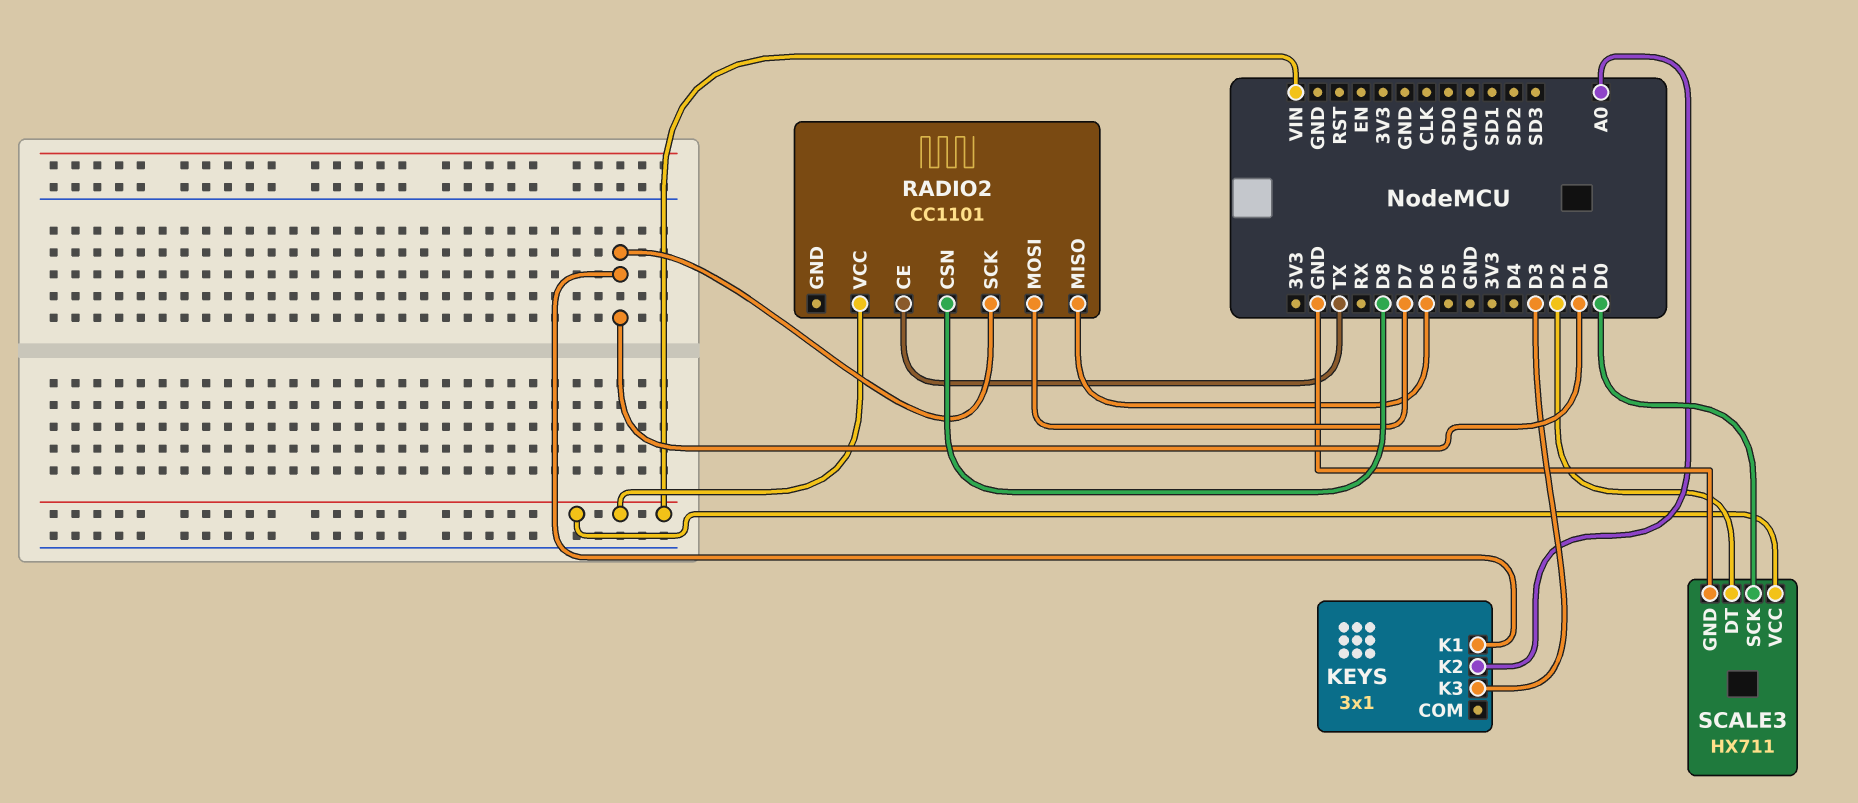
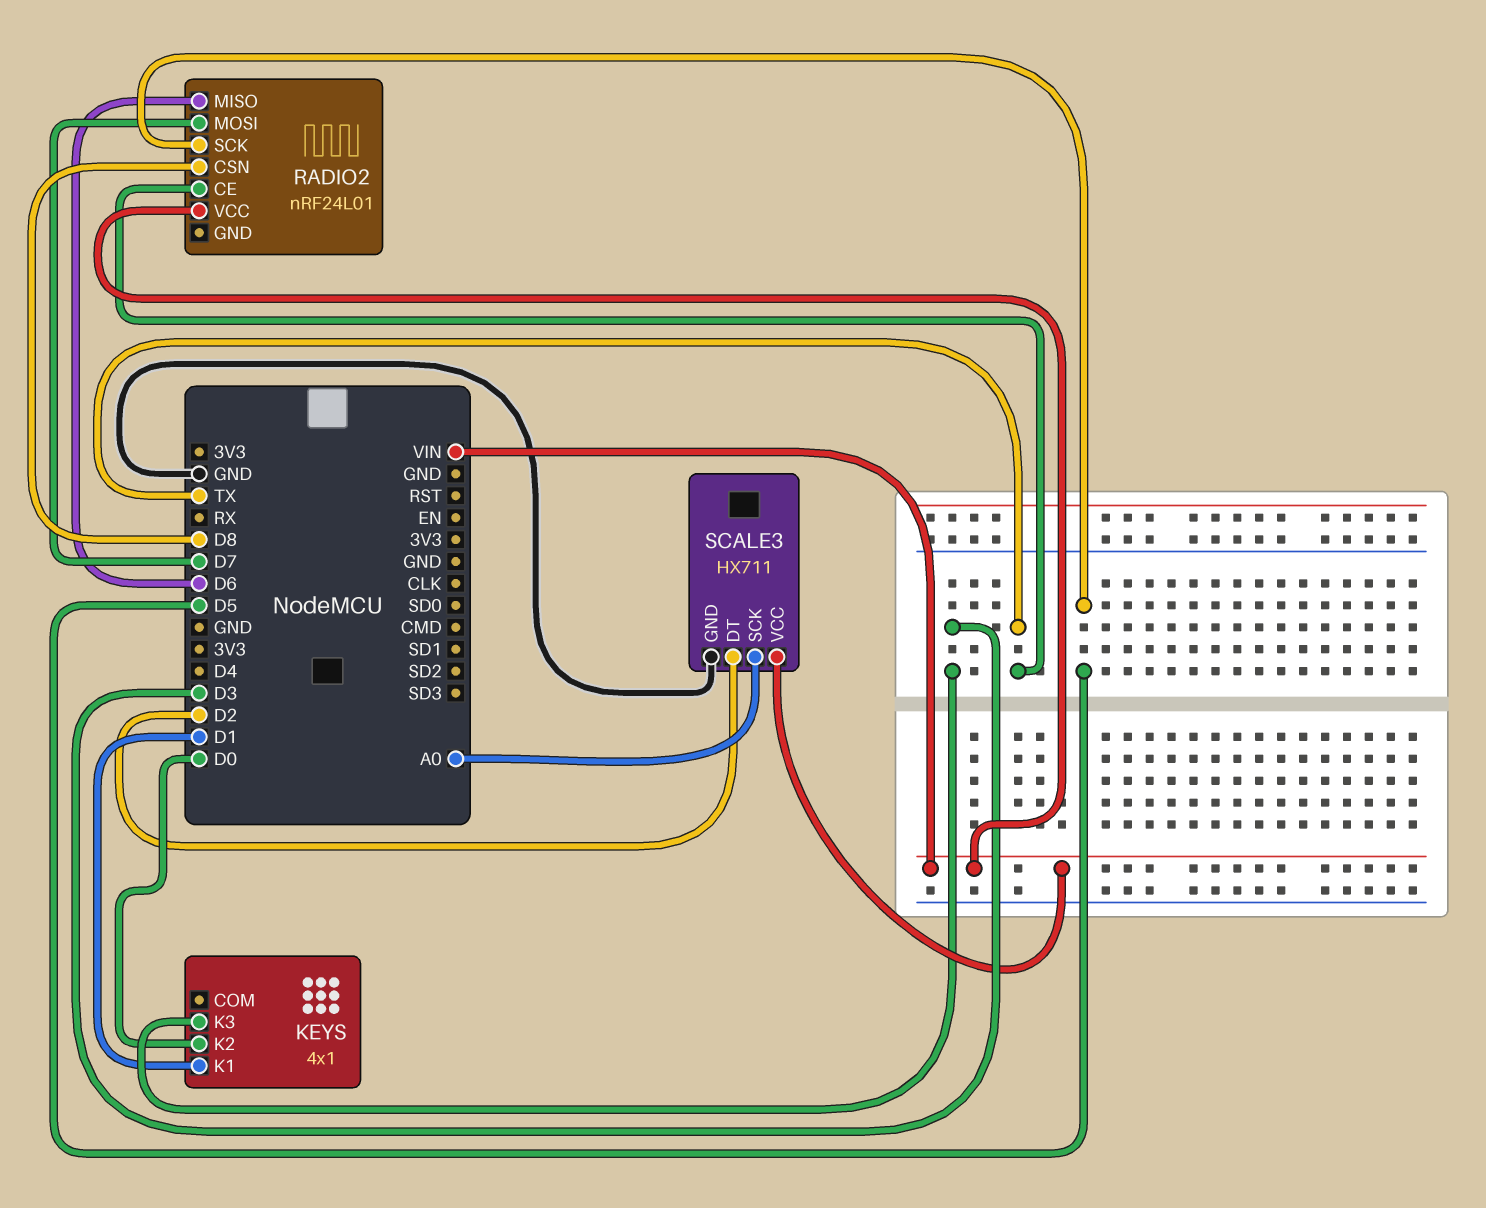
KEYS: 3x1 -> 4x1
KEYS pin K2: A0 -> D0
RADIO2: CC1101 -> nRF24L01
RADIO2 pin SCK: D1 -> D5
SCALE3 pin SCK: D0 -> A0

